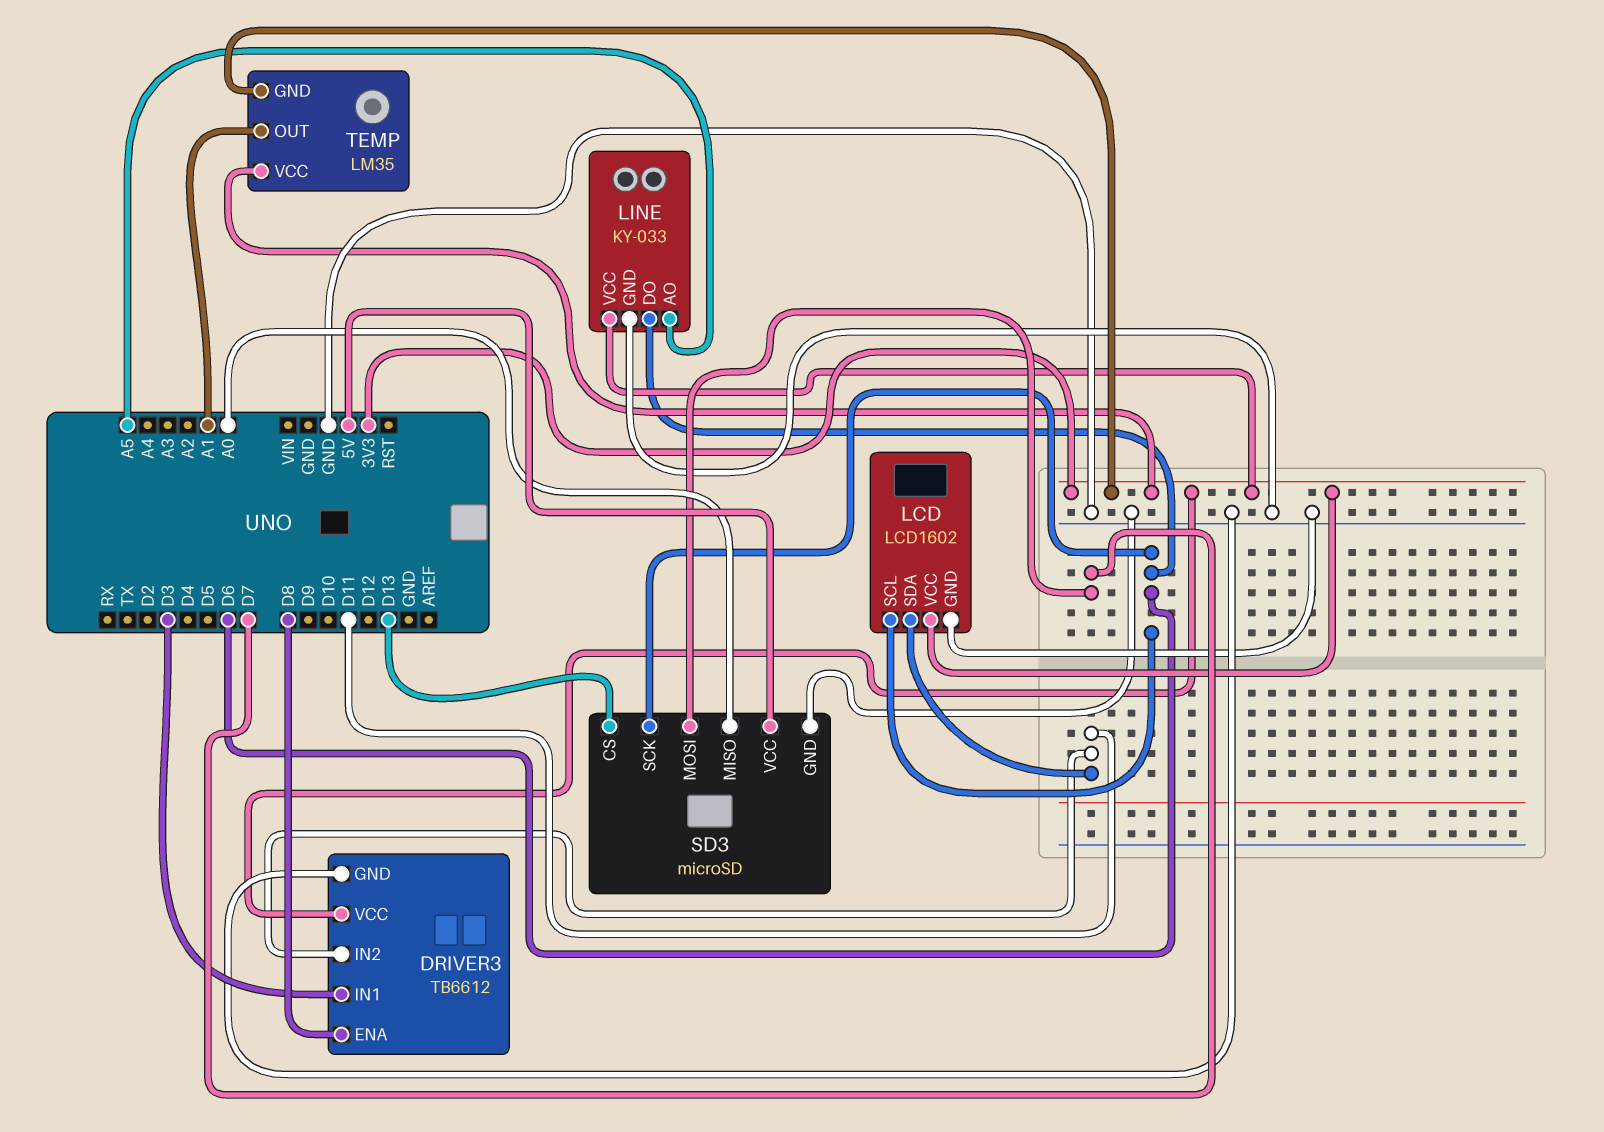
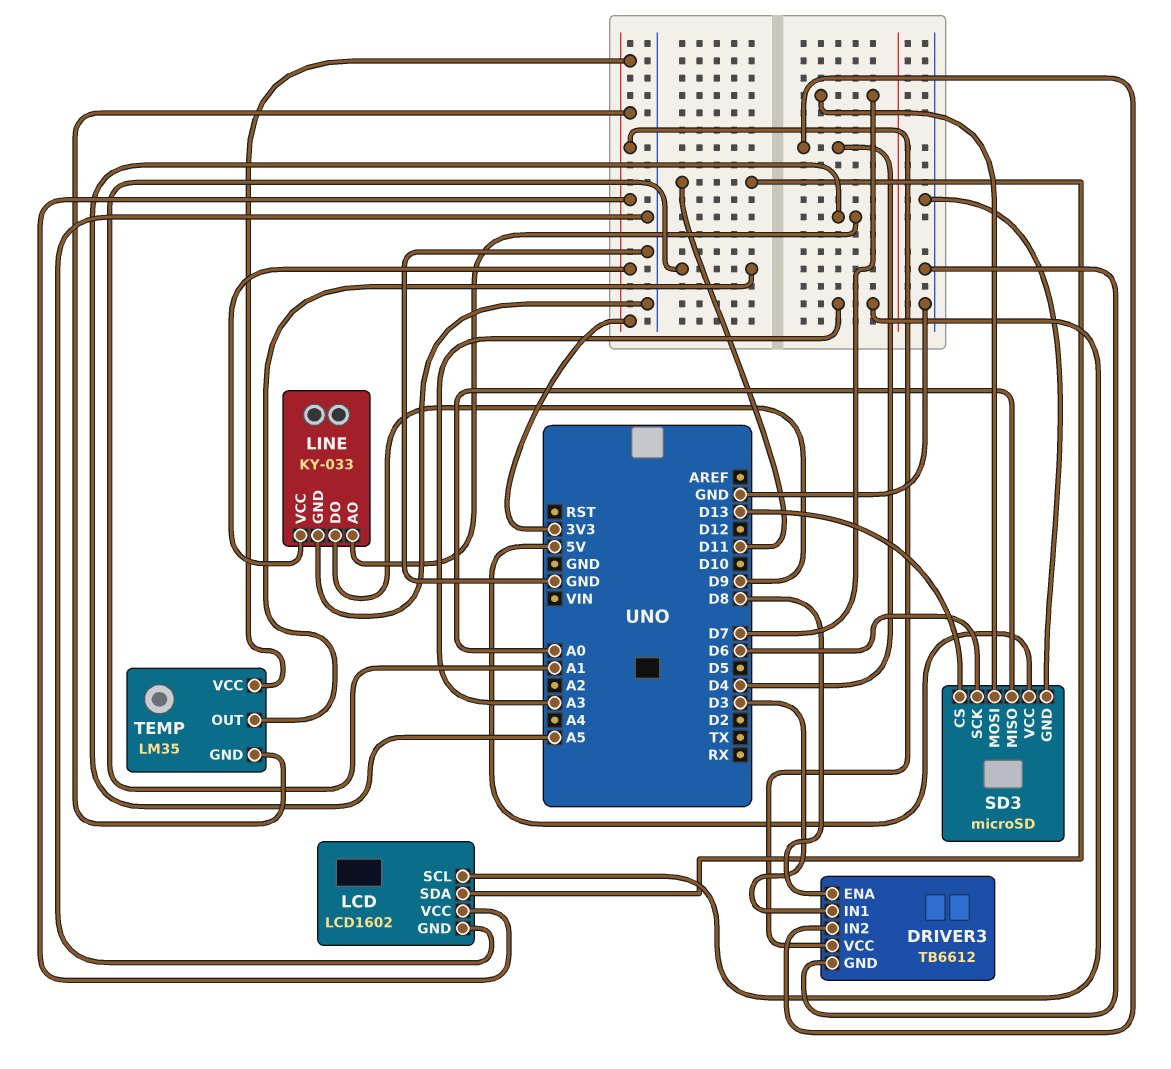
DRIVER3 pin IN2: D11 -> D4
LCD pin SCL: D6 -> A3
LINE pin DO: D6 -> D9

